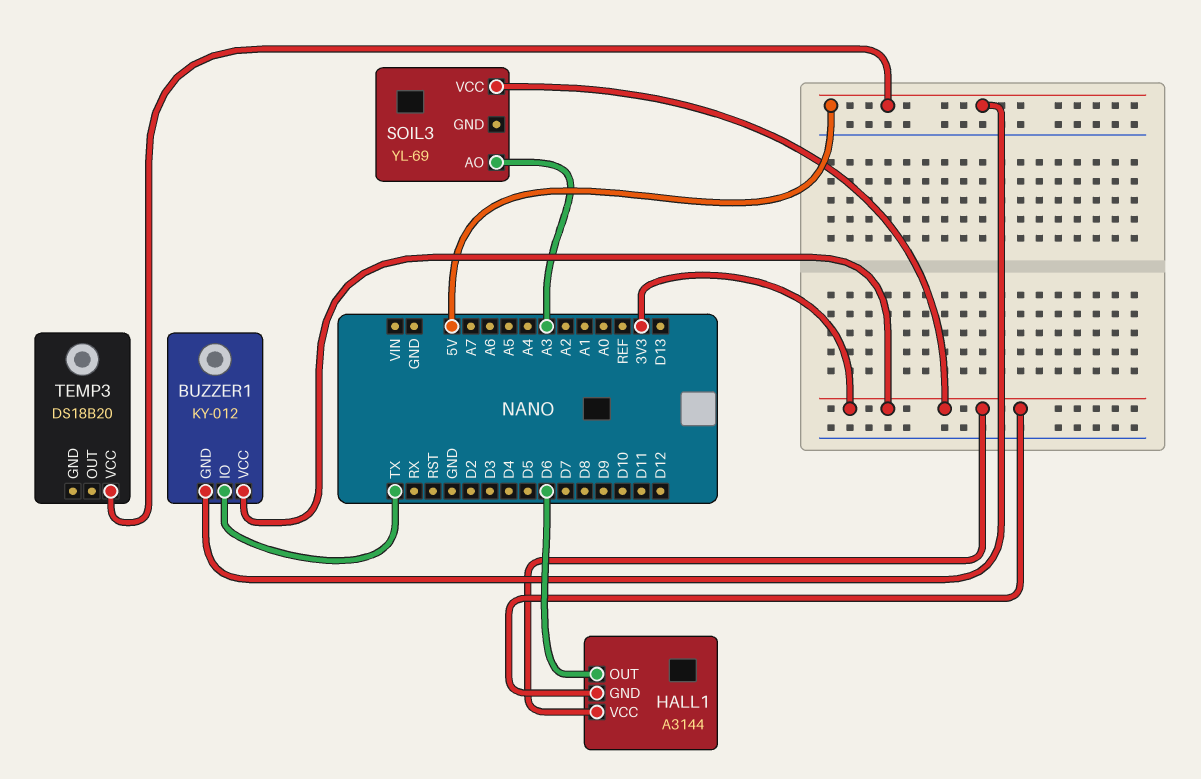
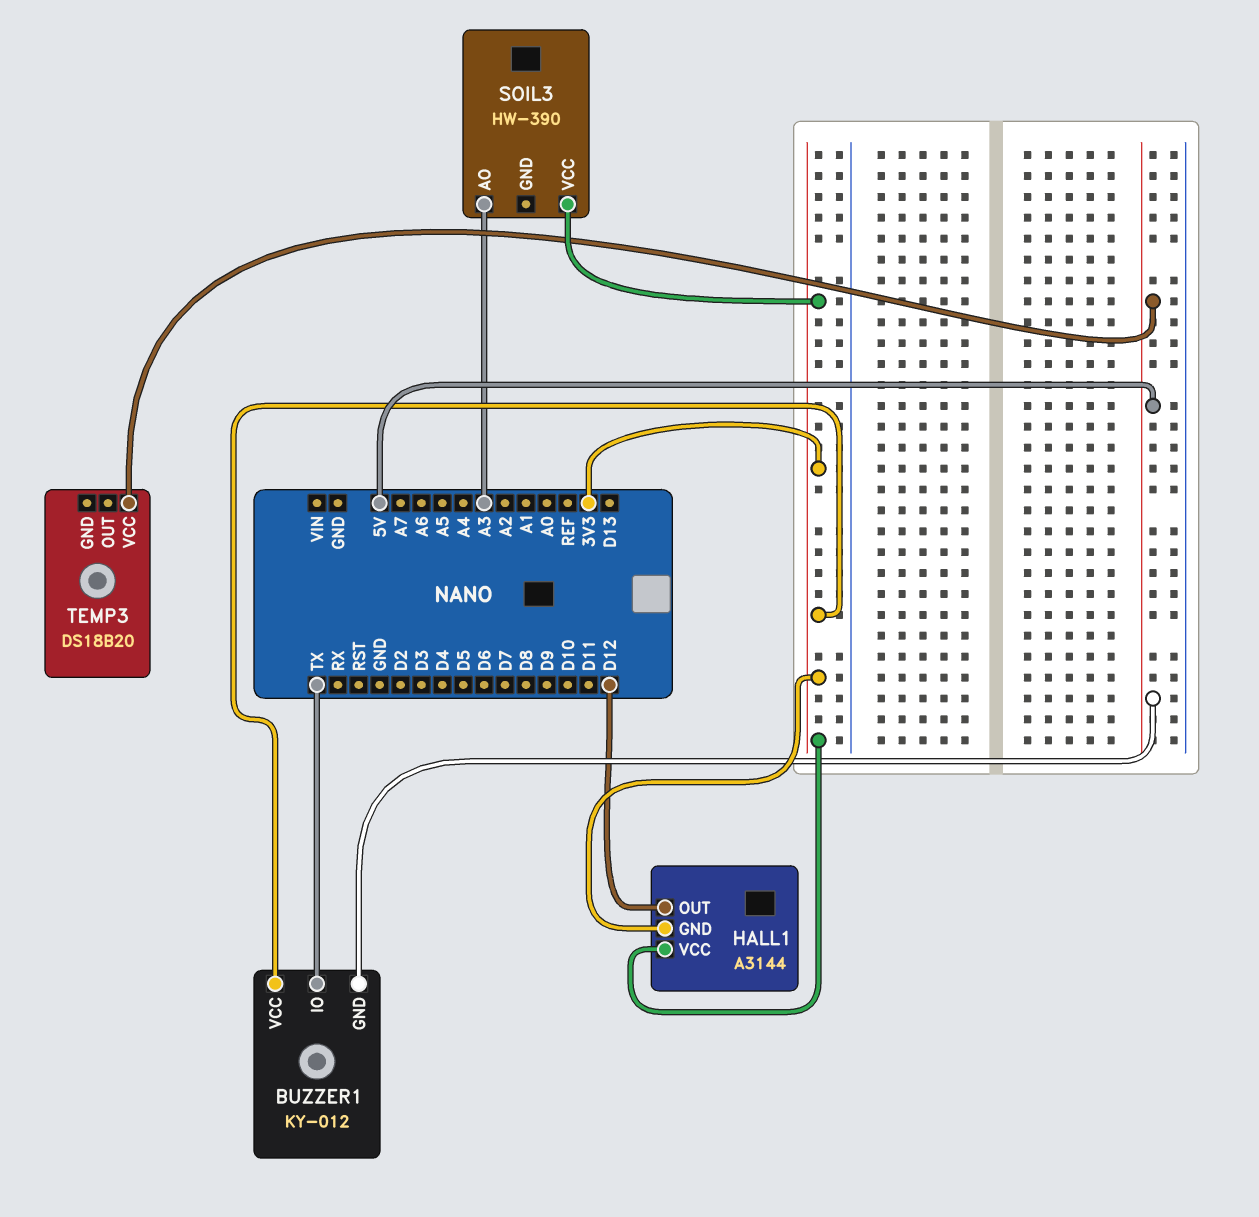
HALL1 pin OUT: D6 -> D12
SOIL3: YL-69 -> HW-390

